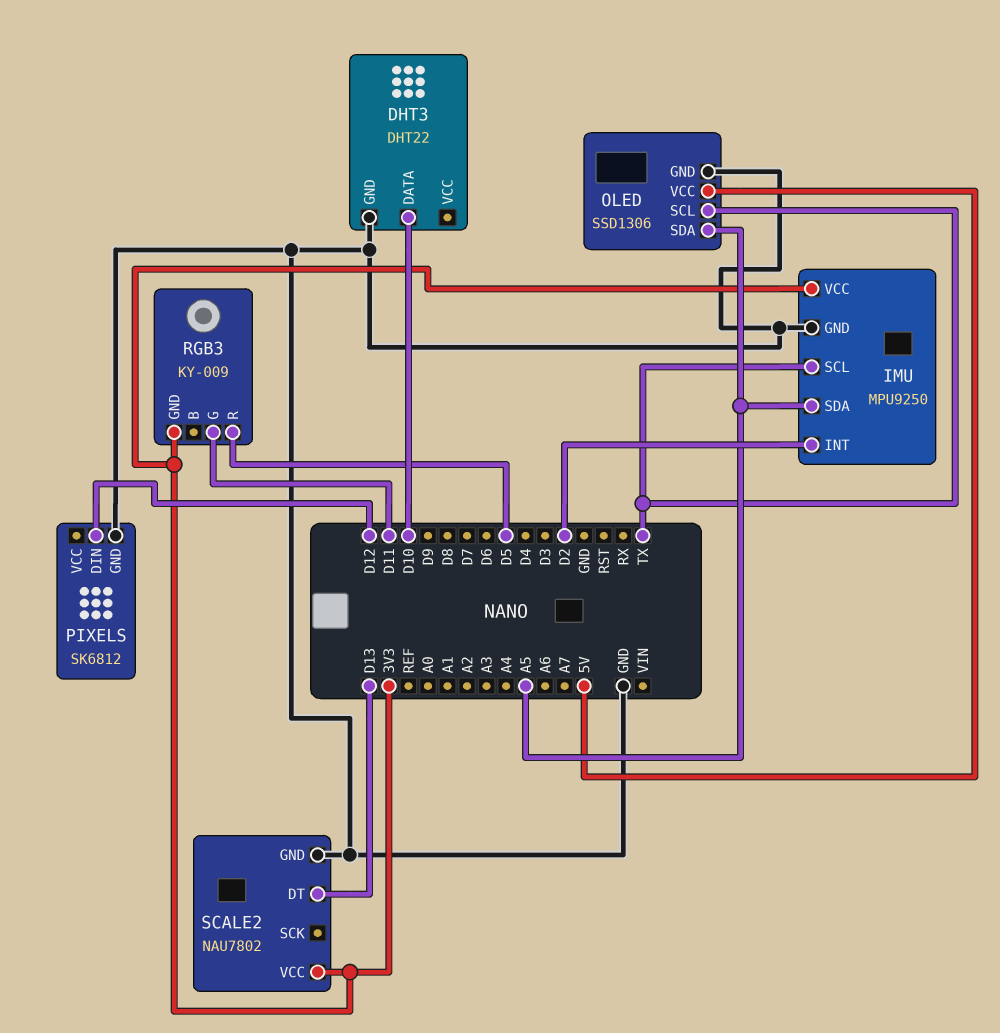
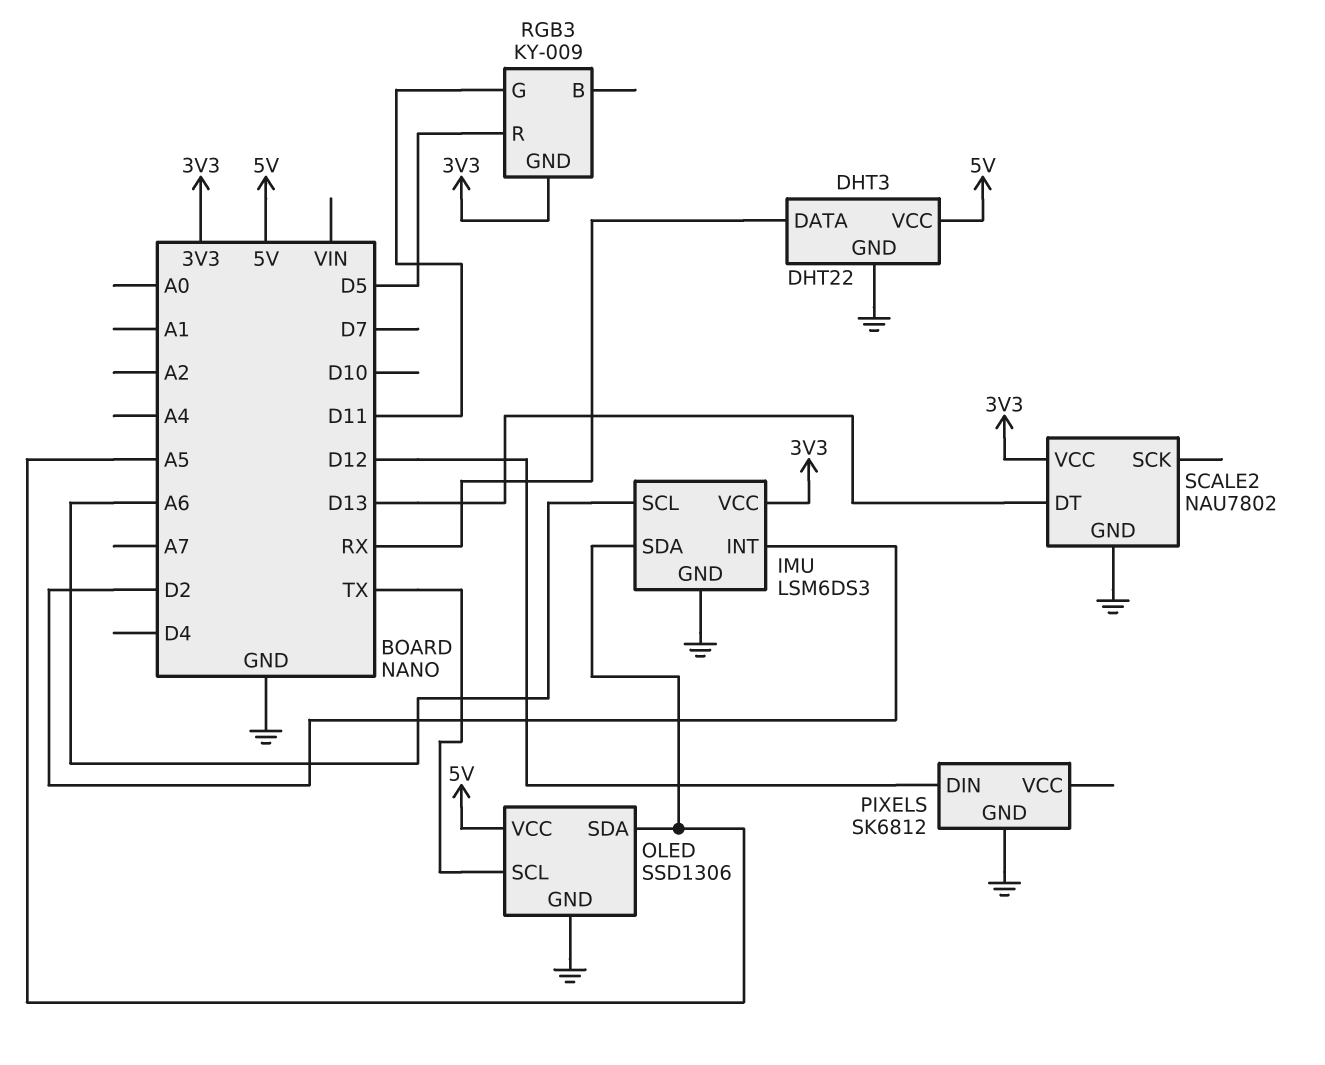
DHT3 pin DATA: D10 -> RX
DHT3 pin VCC: none -> 5V
IMU: MPU9250 -> LSM6DS3
IMU pin SCL: TX -> A6

